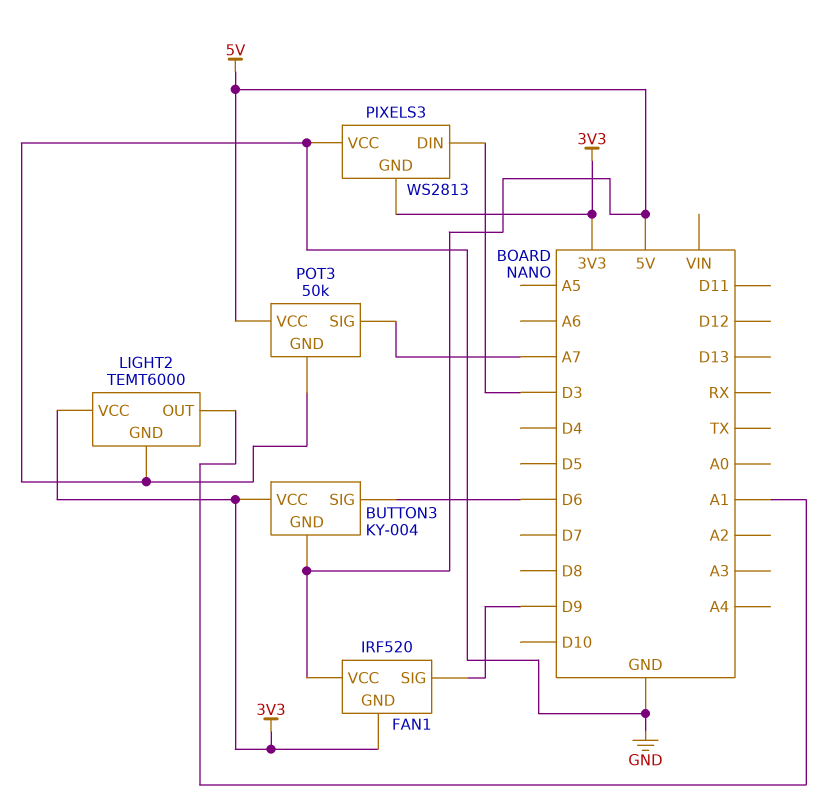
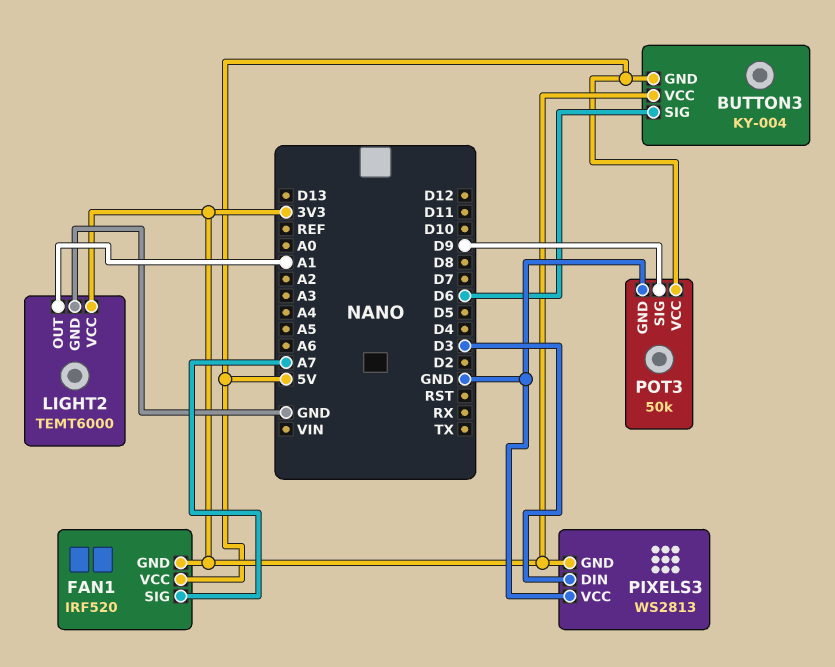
FAN1 pin SIG: D9 -> A7
POT3 pin SIG: A7 -> D9

